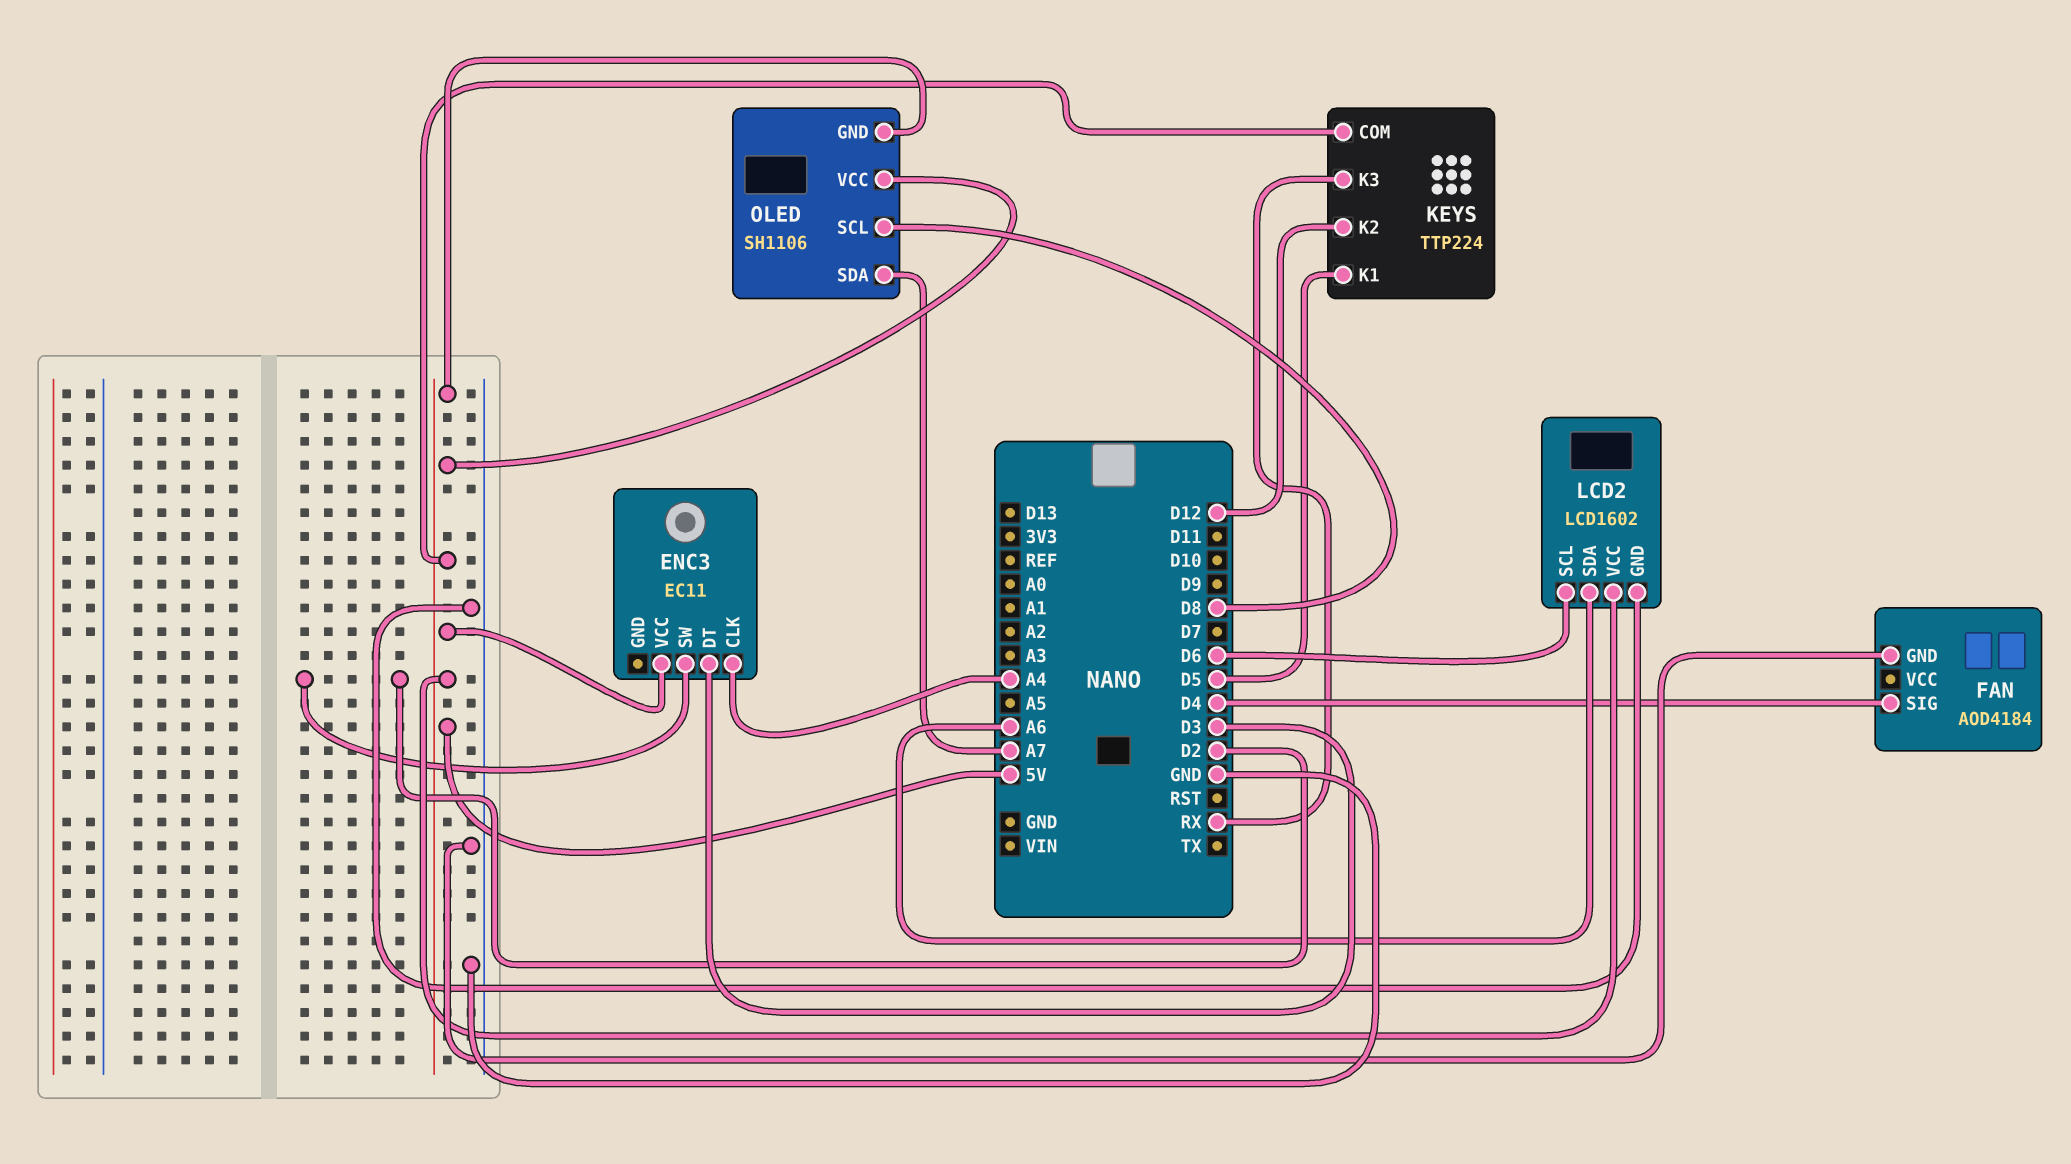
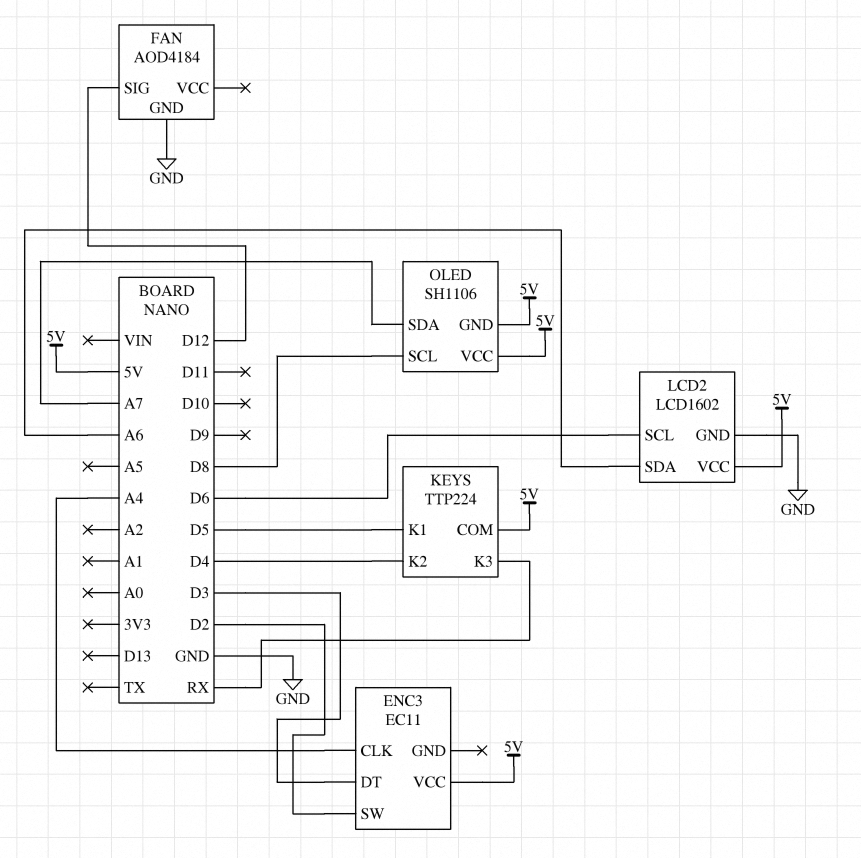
FAN pin SIG: D4 -> D12
KEYS pin K2: D12 -> D4

